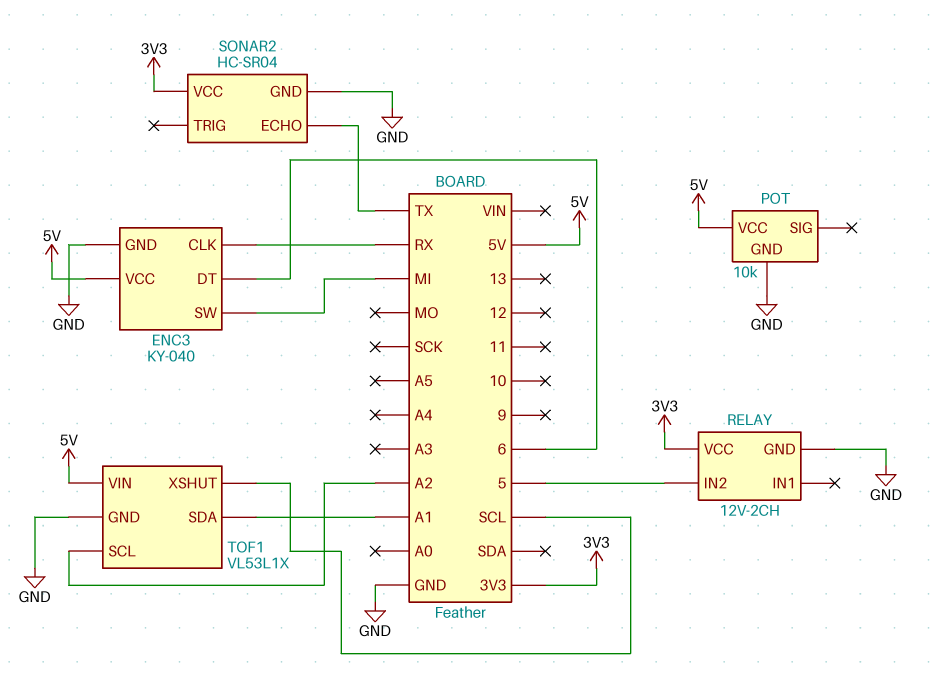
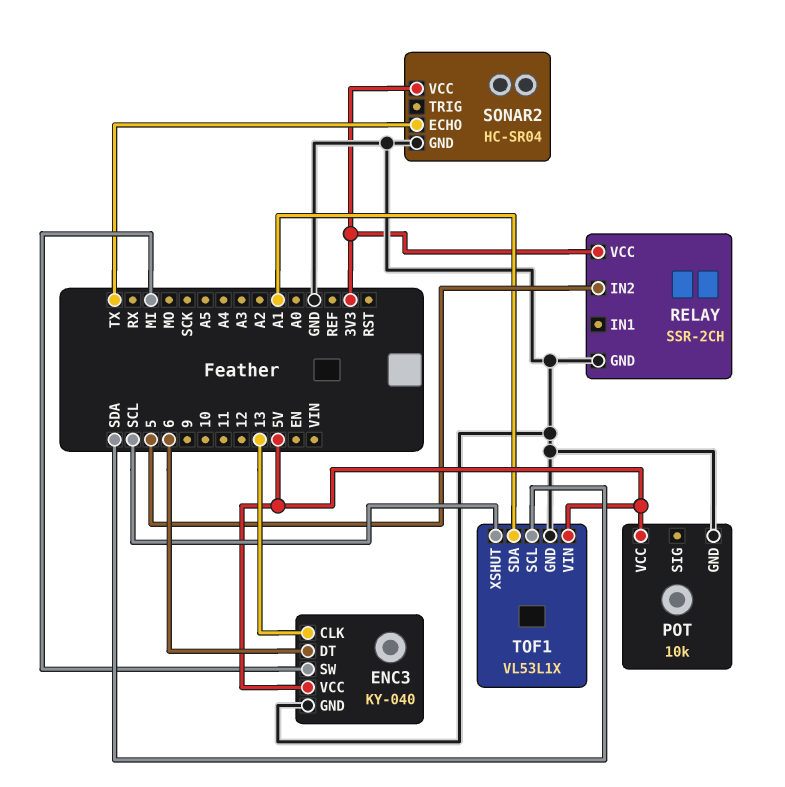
ENC3 pin CLK: RX -> 13
RELAY: 12V-2CH -> SSR-2CH
TOF1 pin SCL: A2 -> SDA

